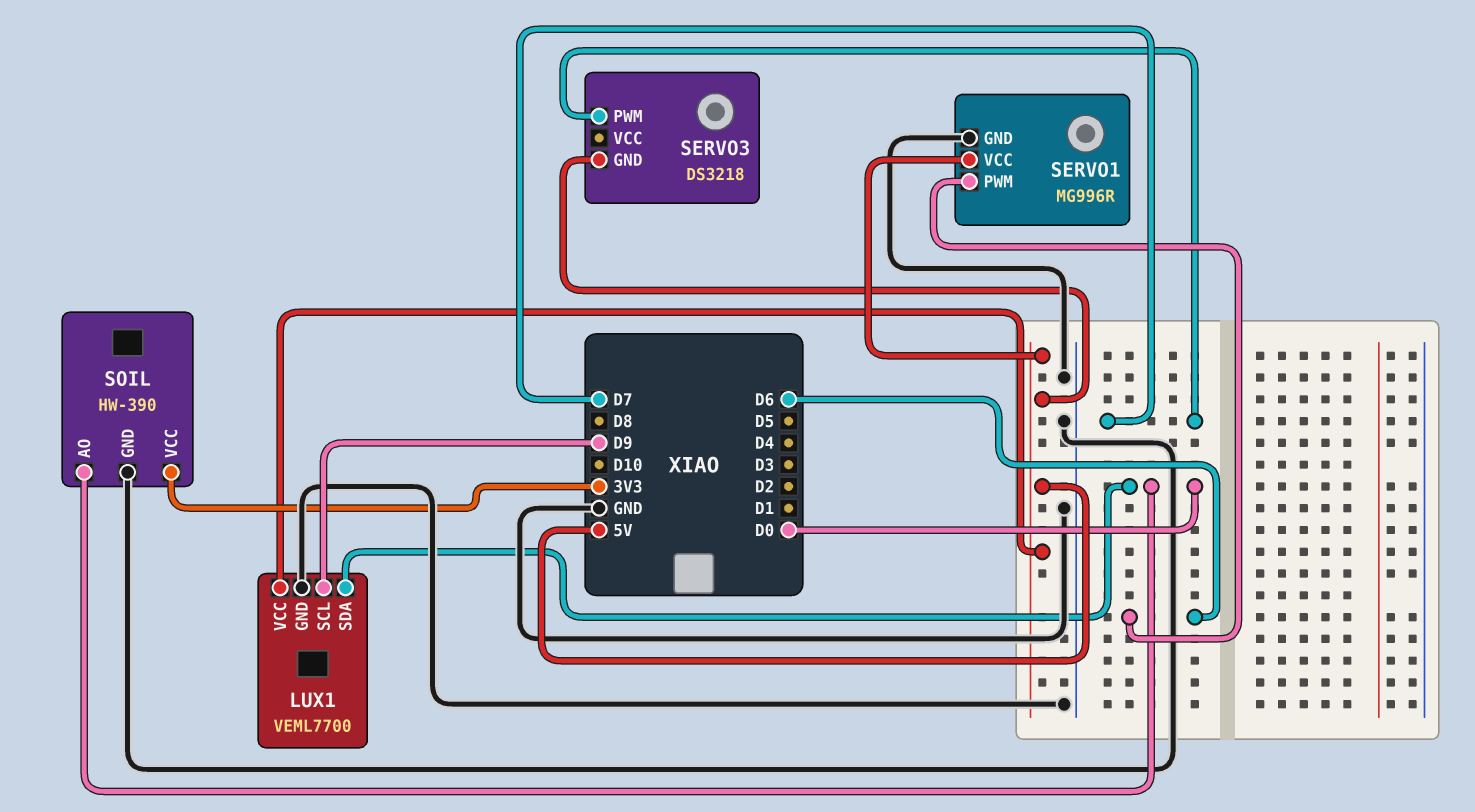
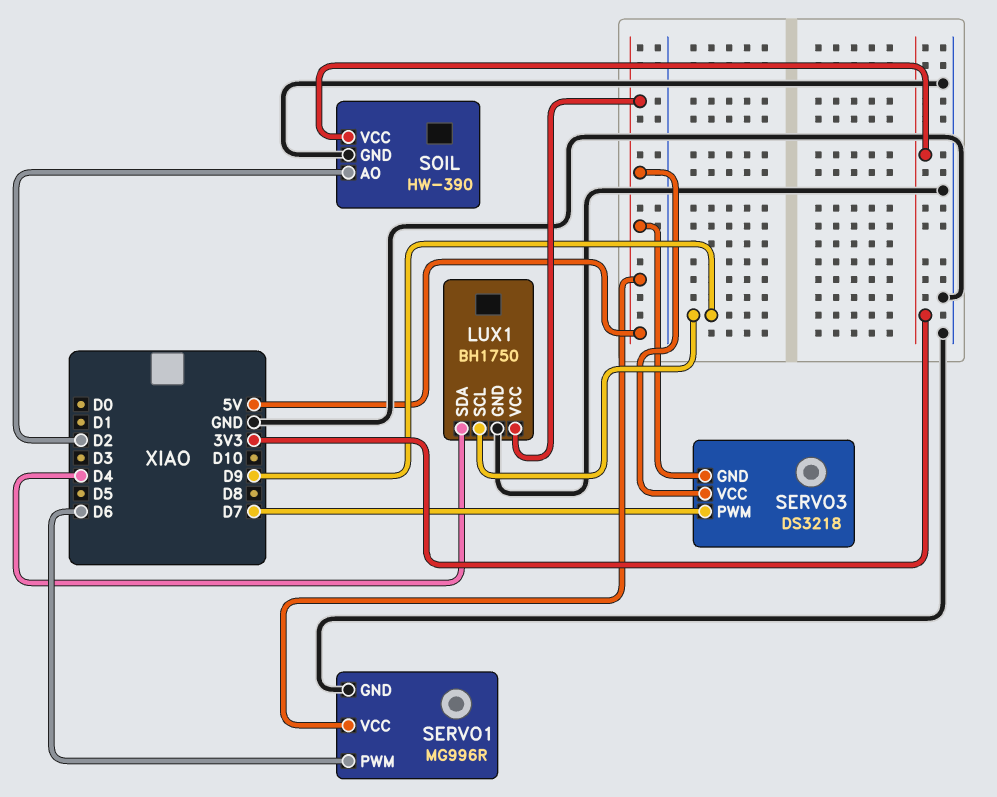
LUX1: VEML7700 -> BH1750
LUX1 pin SDA: D0 -> D4
SERVO3 pin VCC: none -> 5V
SOIL pin AO: D0 -> D2

